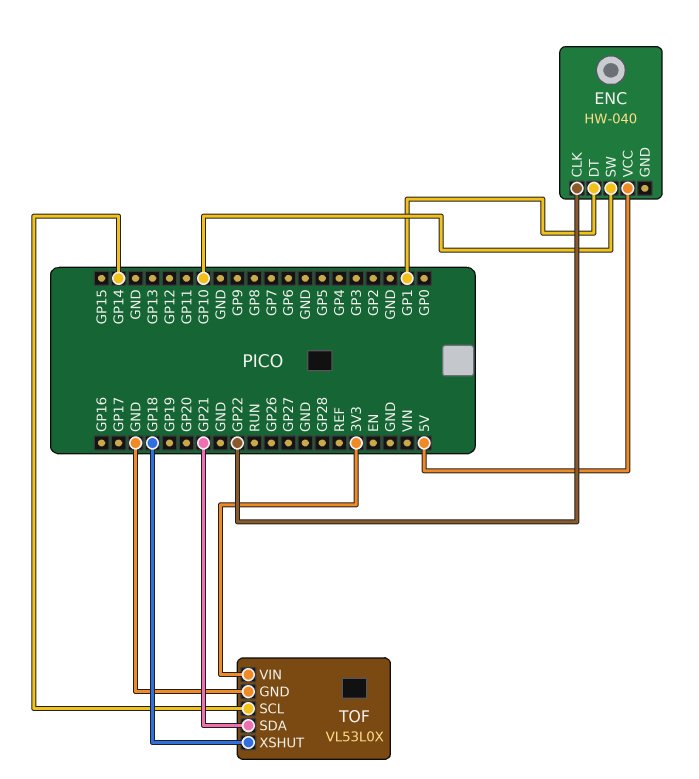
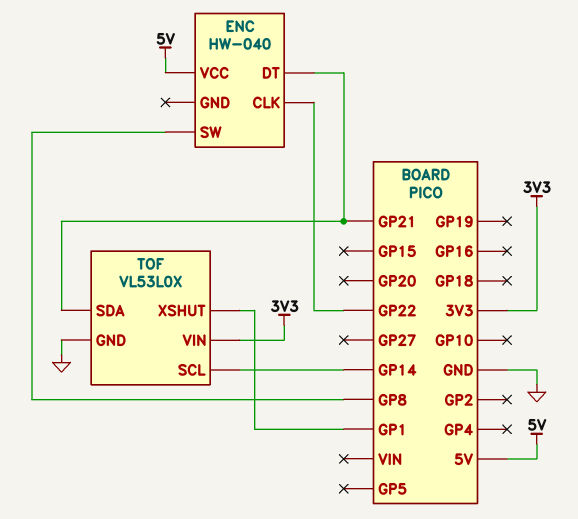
ENC pin DT: GP1 -> GP21
ENC pin SW: GP10 -> GP8
TOF pin XSHUT: GP18 -> GP1

